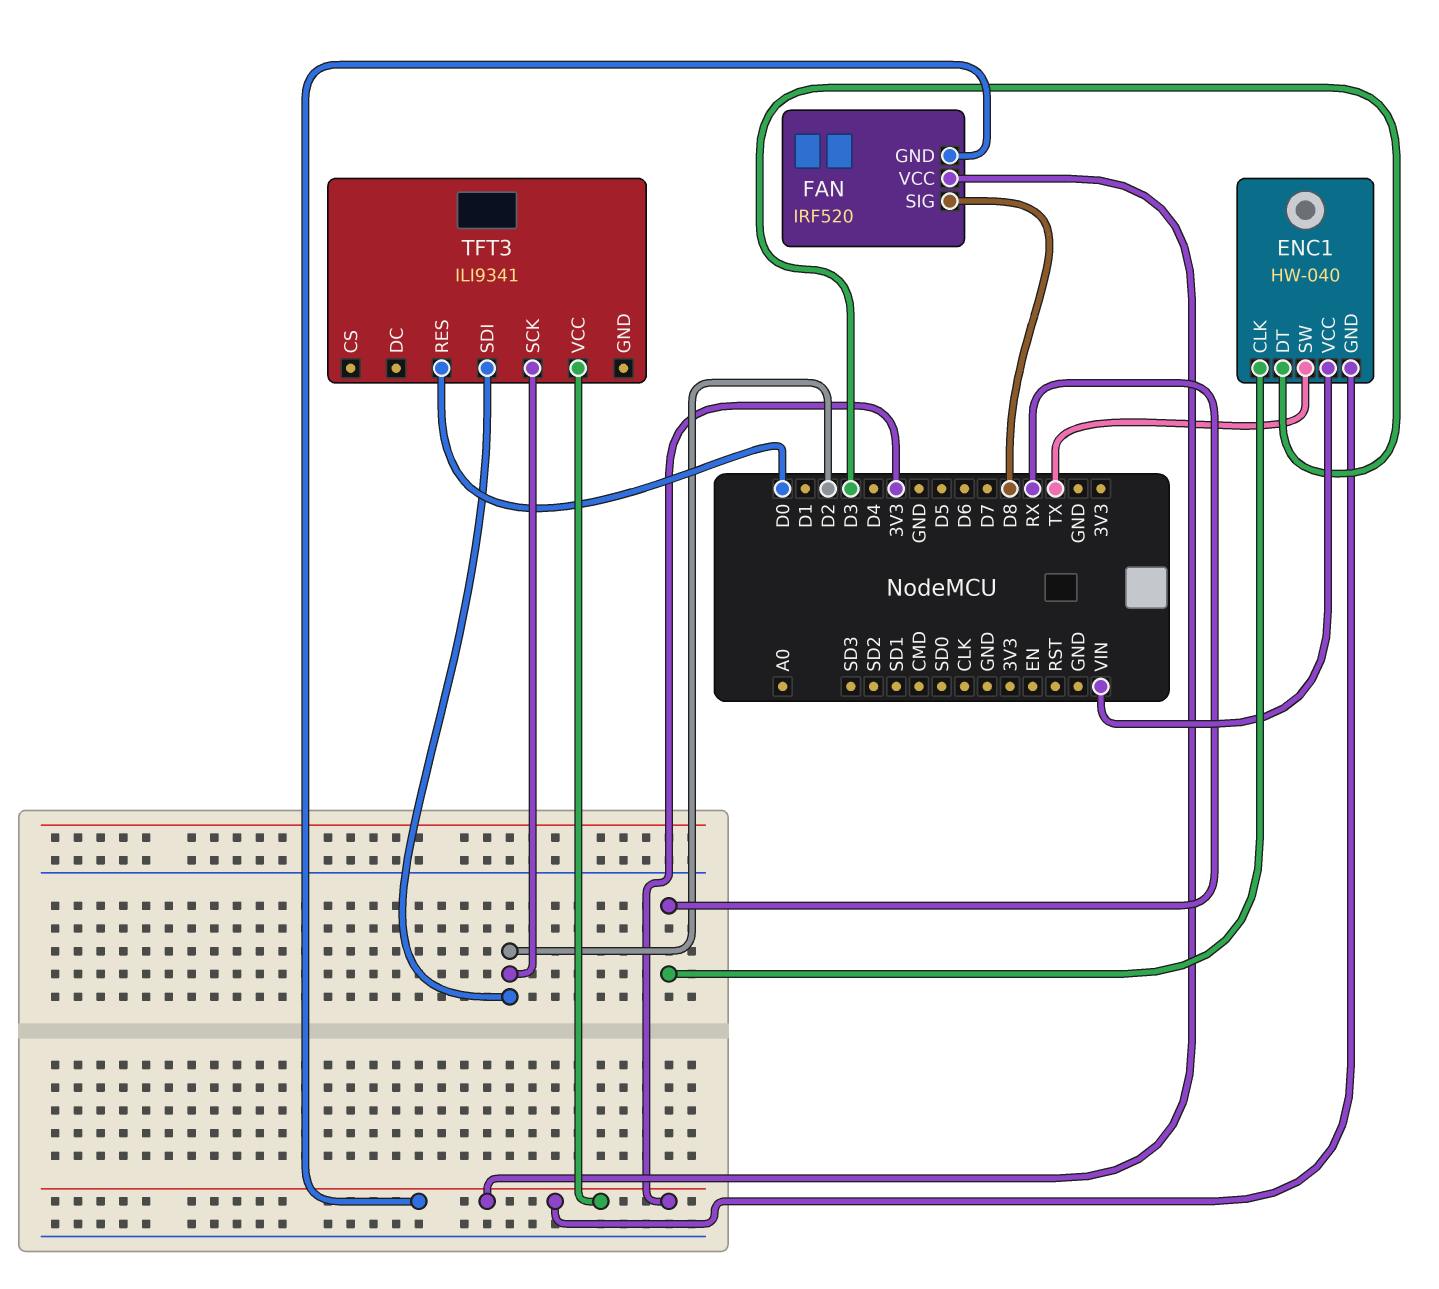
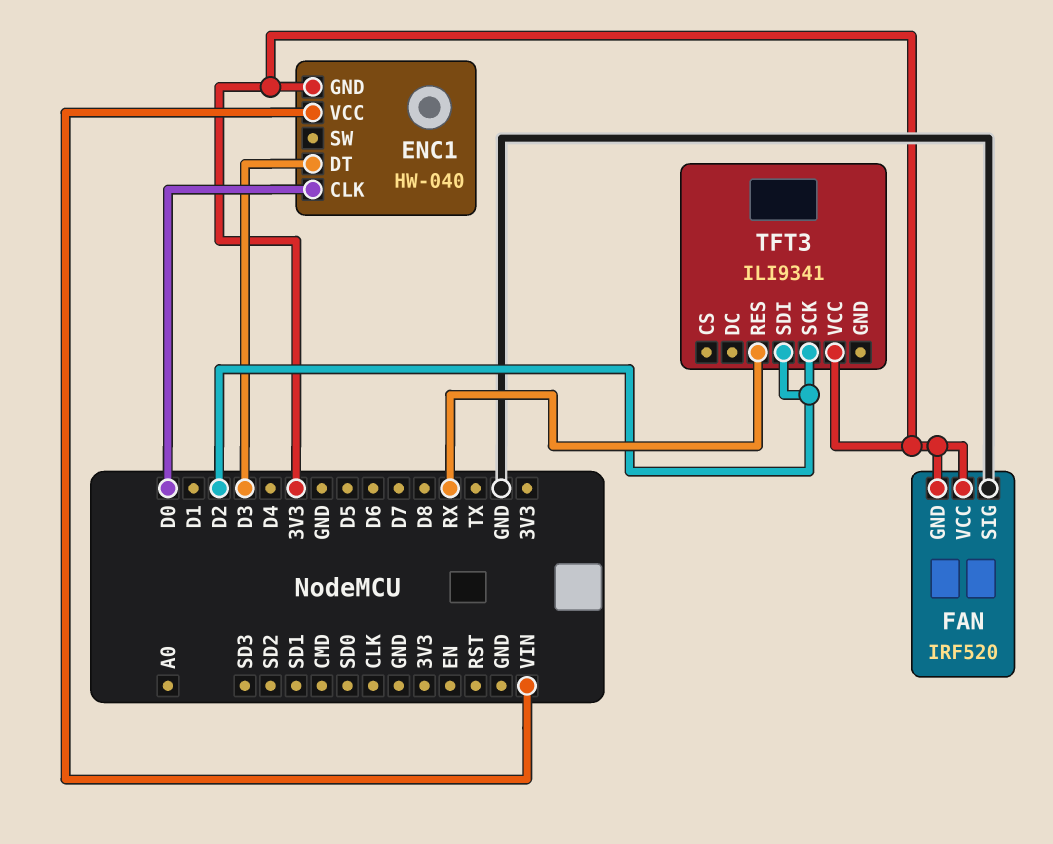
ENC1 pin CLK: RX -> D0
ENC1 pin SW: TX -> none
FAN pin SIG: D8 -> GND
TFT3 pin RES: D0 -> RX

